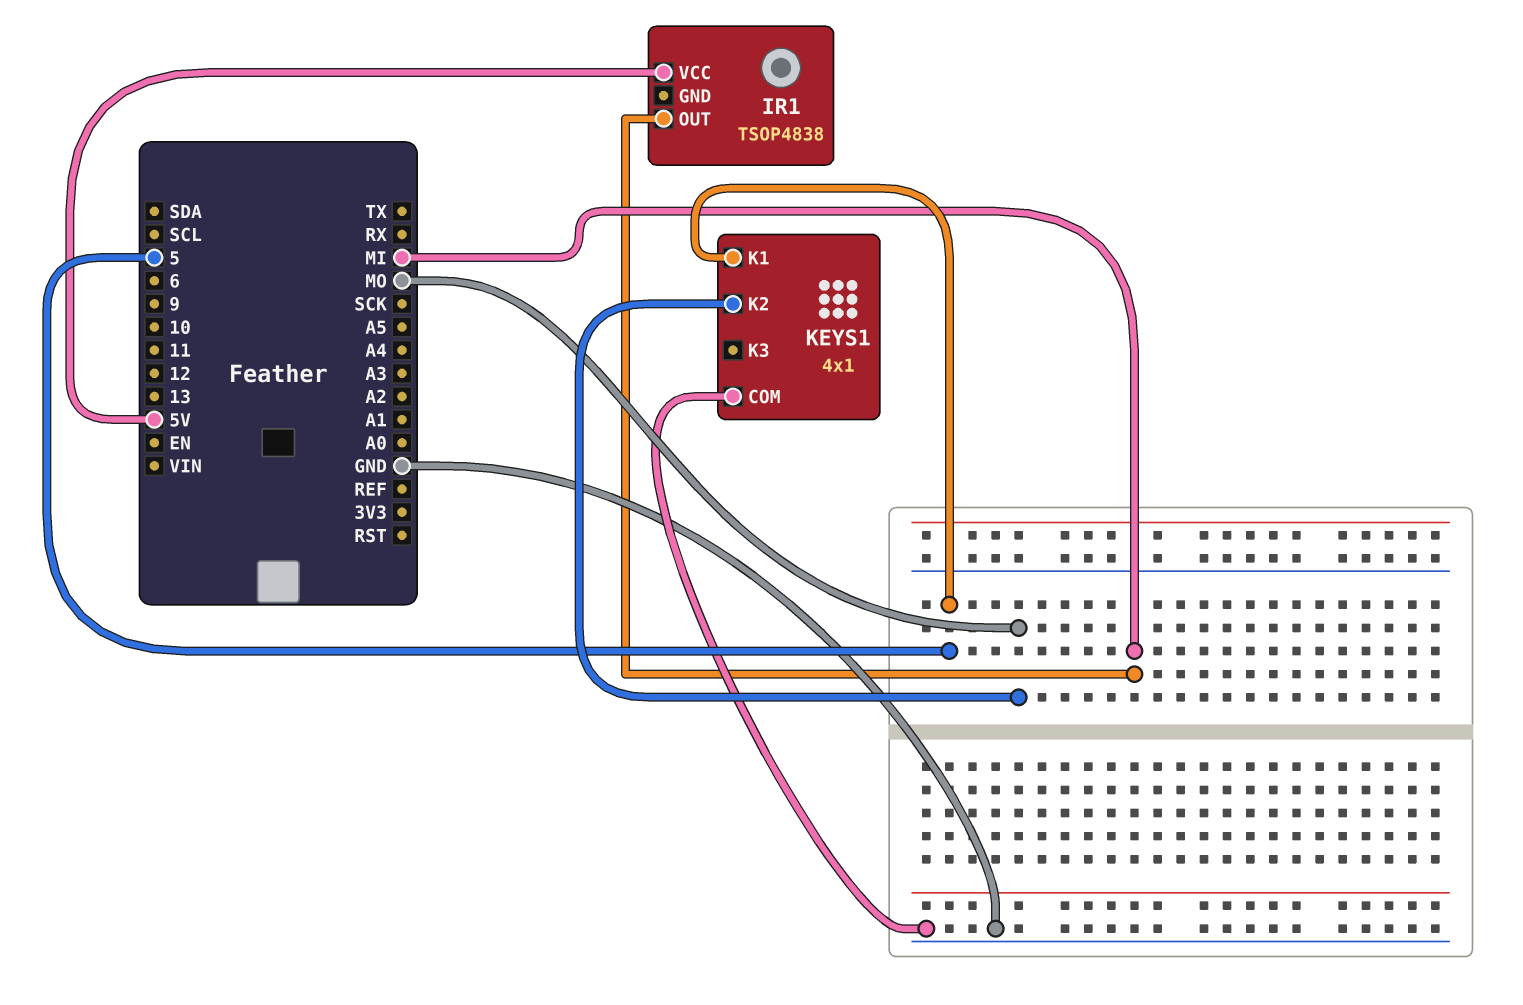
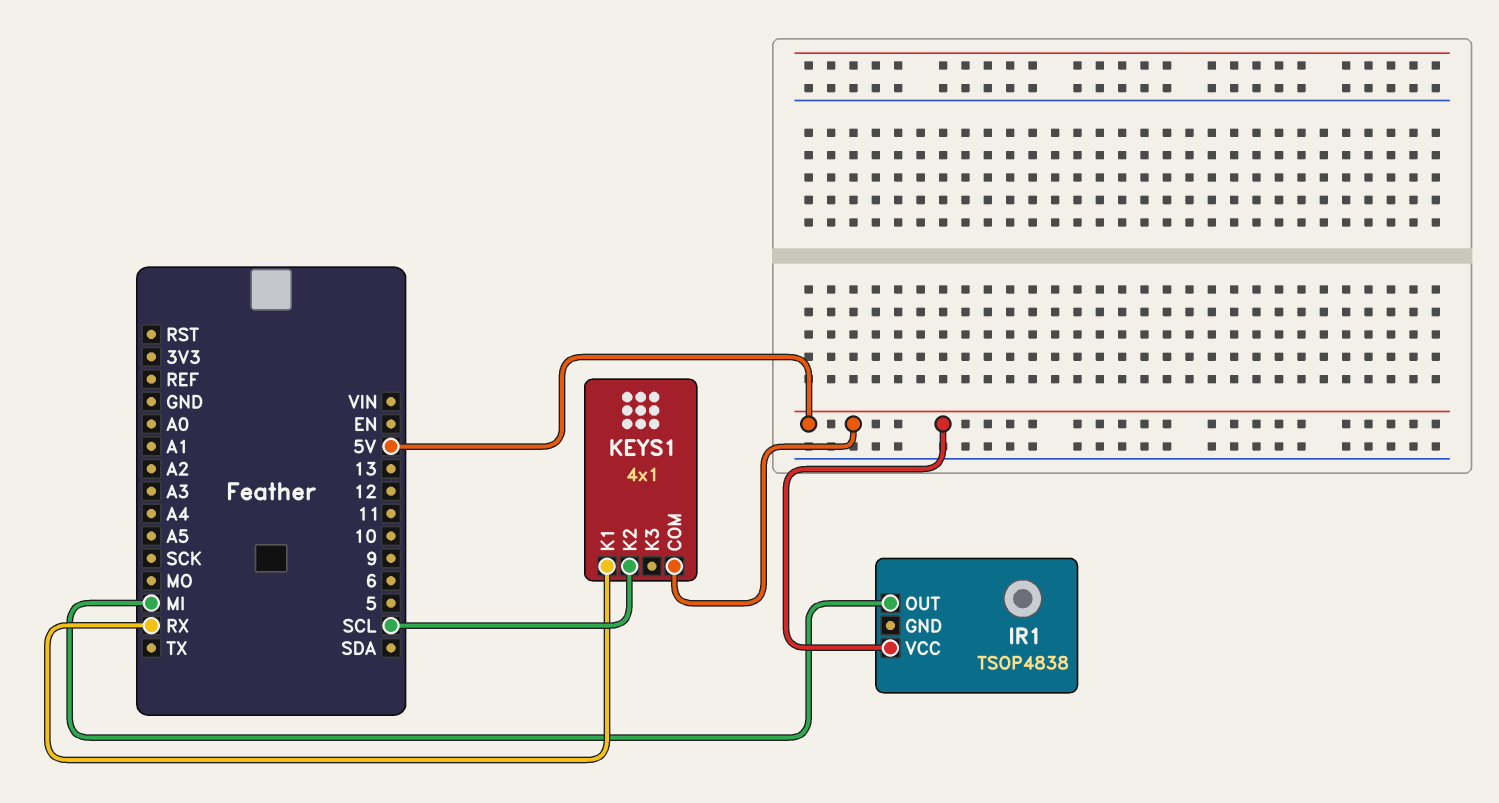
KEYS1 pin COM: GND -> 5V
KEYS1 pin K1: 5 -> RX
KEYS1 pin K2: MO -> SCL

